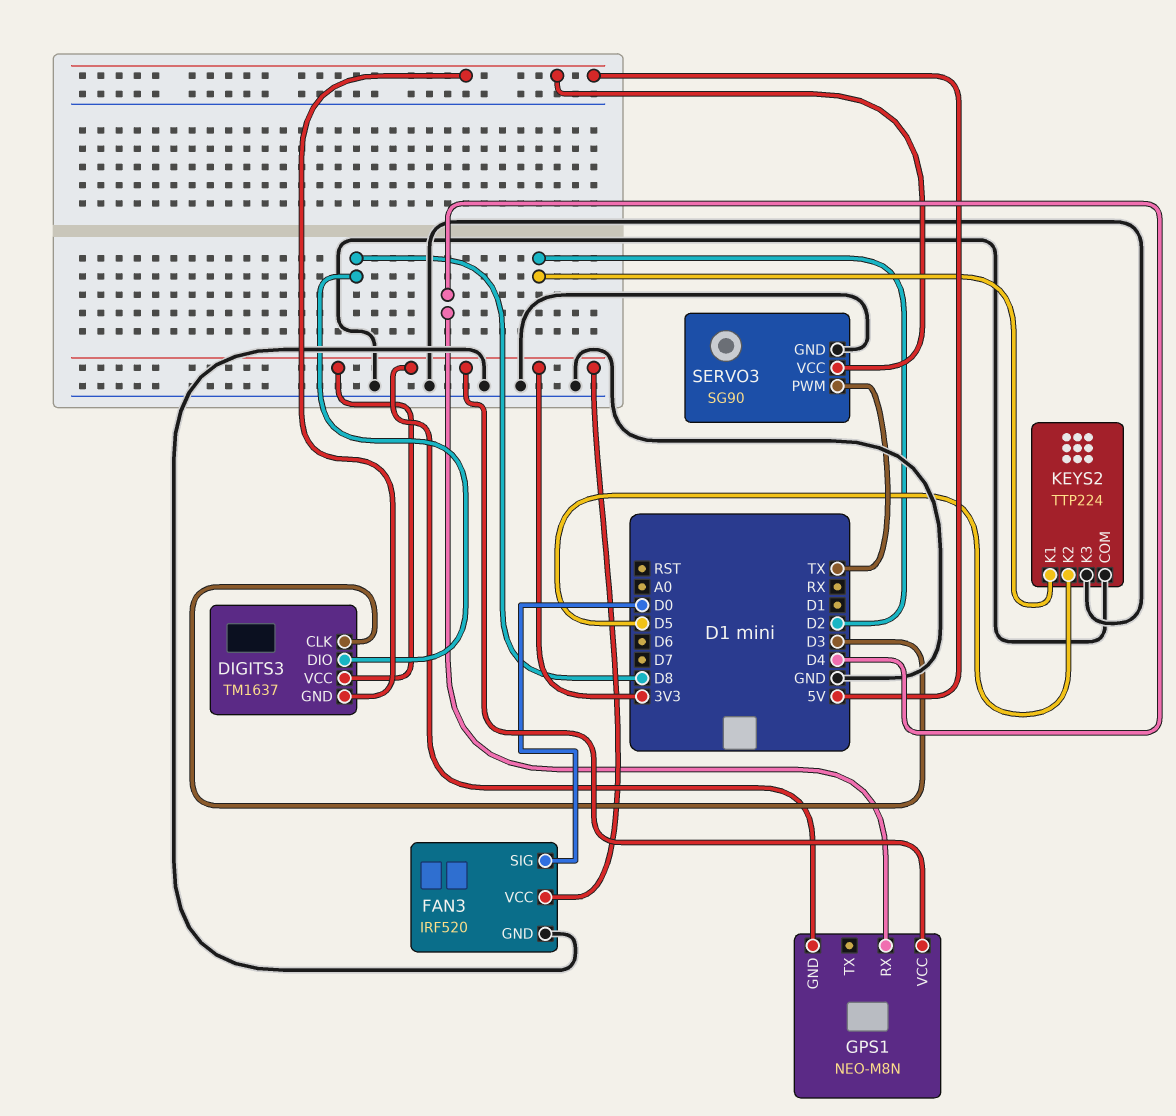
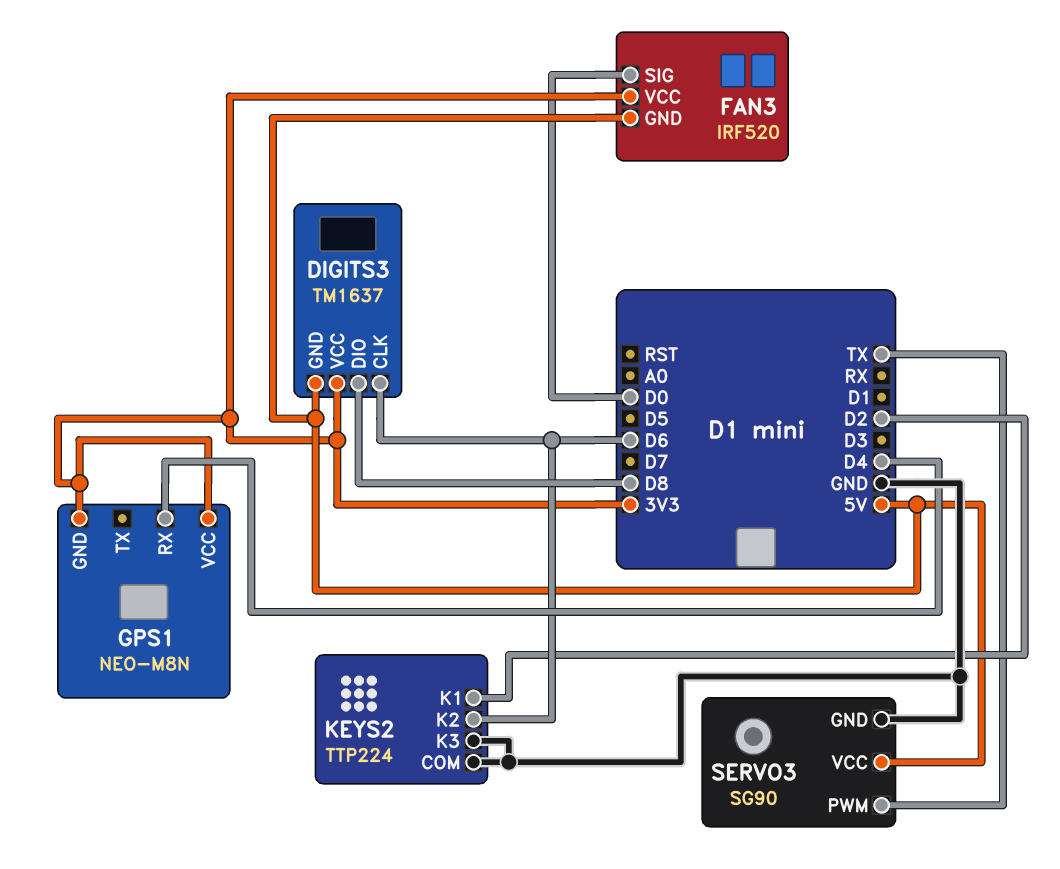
DIGITS3 pin CLK: D3 -> D6
FAN3 pin GND: GND -> 5V
KEYS2 pin K2: D5 -> D6

